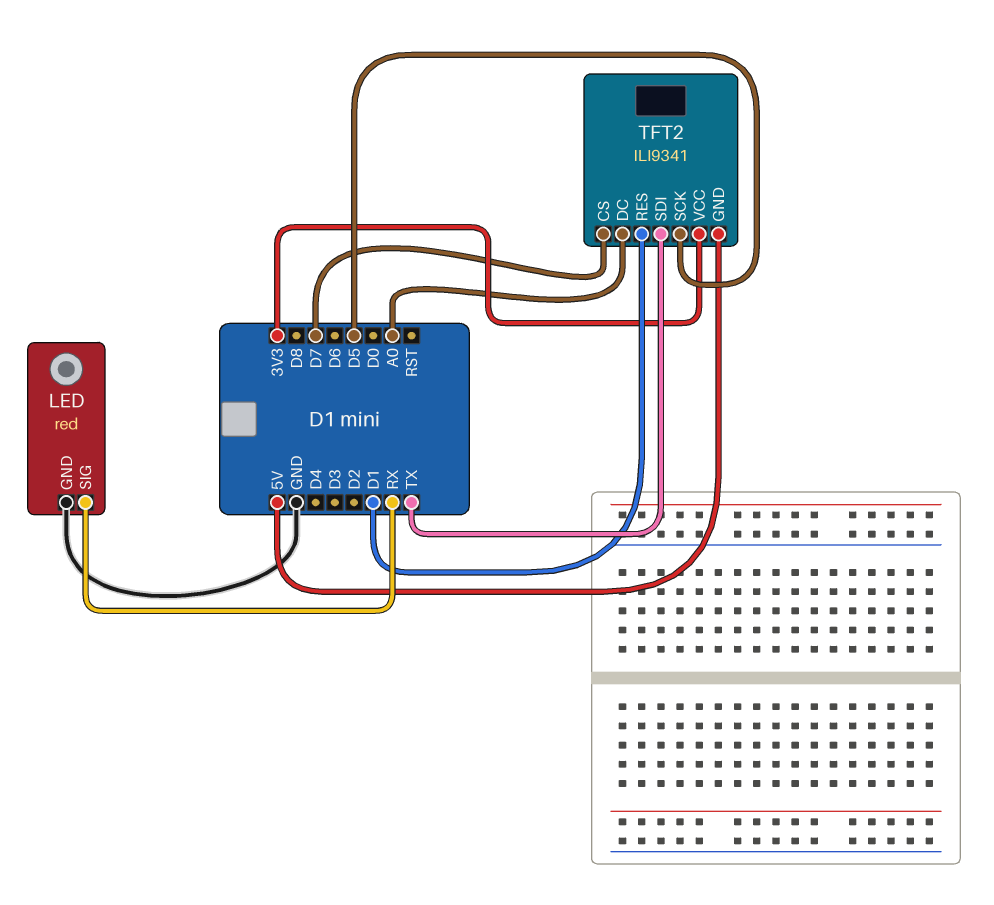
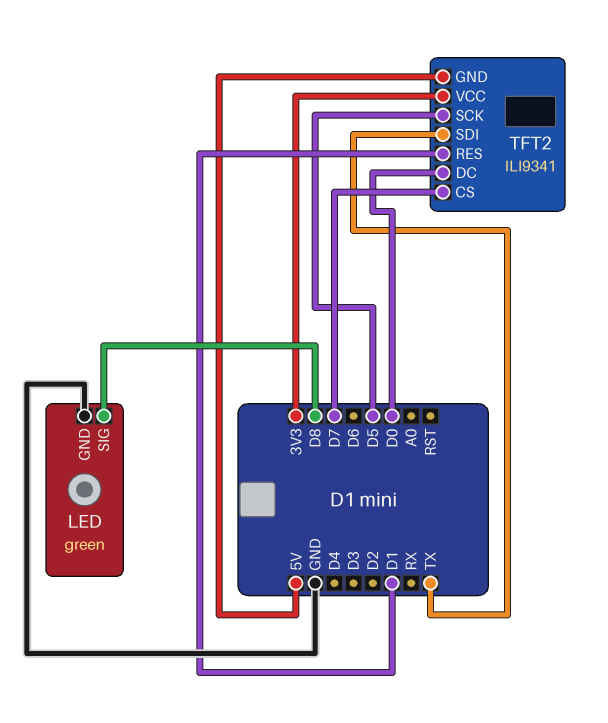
LED: red -> green
LED pin SIG: RX -> D8
TFT2 pin DC: A0 -> D0

